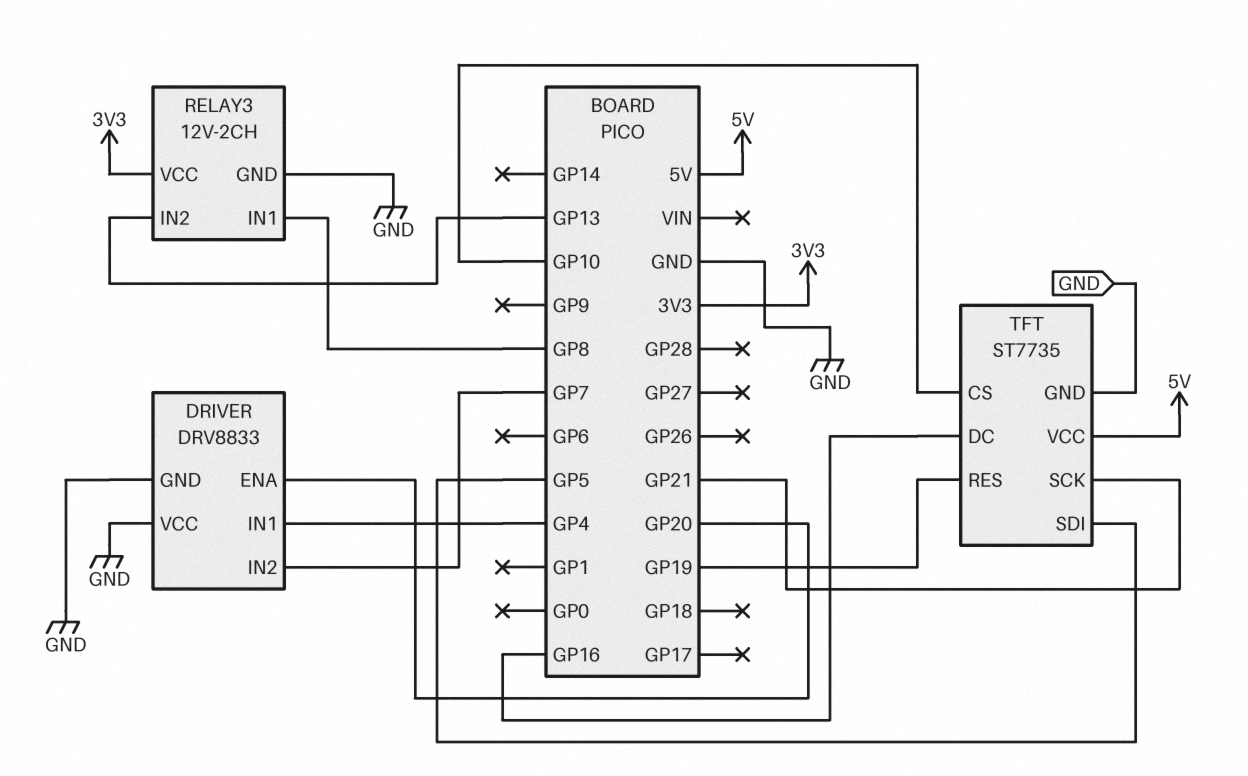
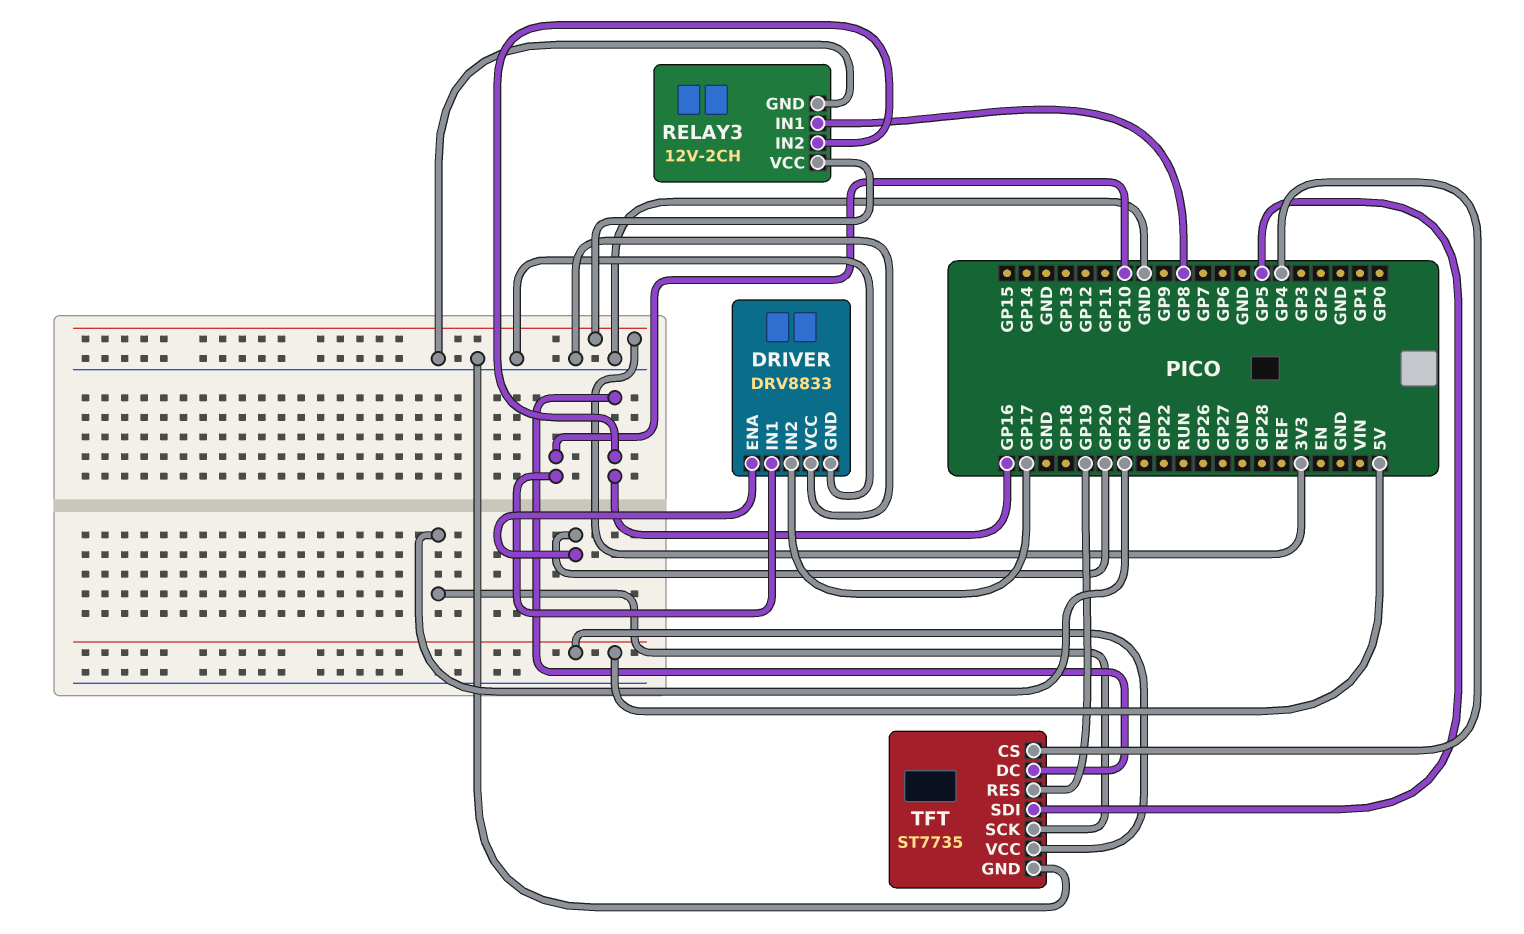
DRIVER pin IN1: GP4 -> GP10
DRIVER pin IN2: GP7 -> GP17
RELAY3 pin IN2: GP13 -> GP16
TFT pin CS: GP10 -> GP4

